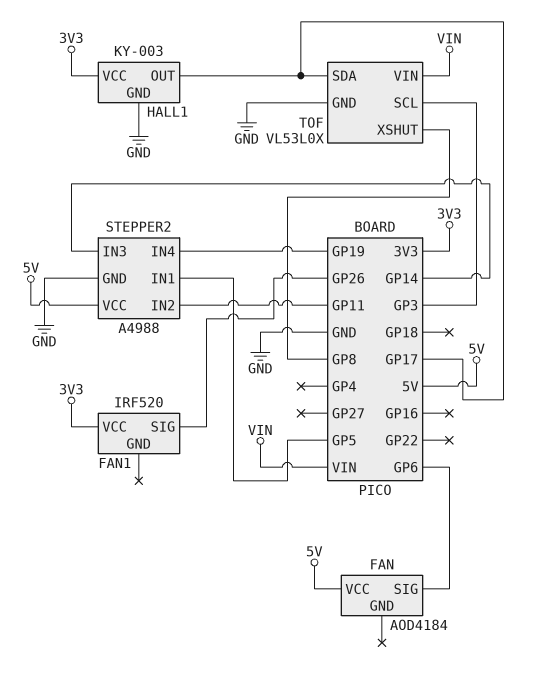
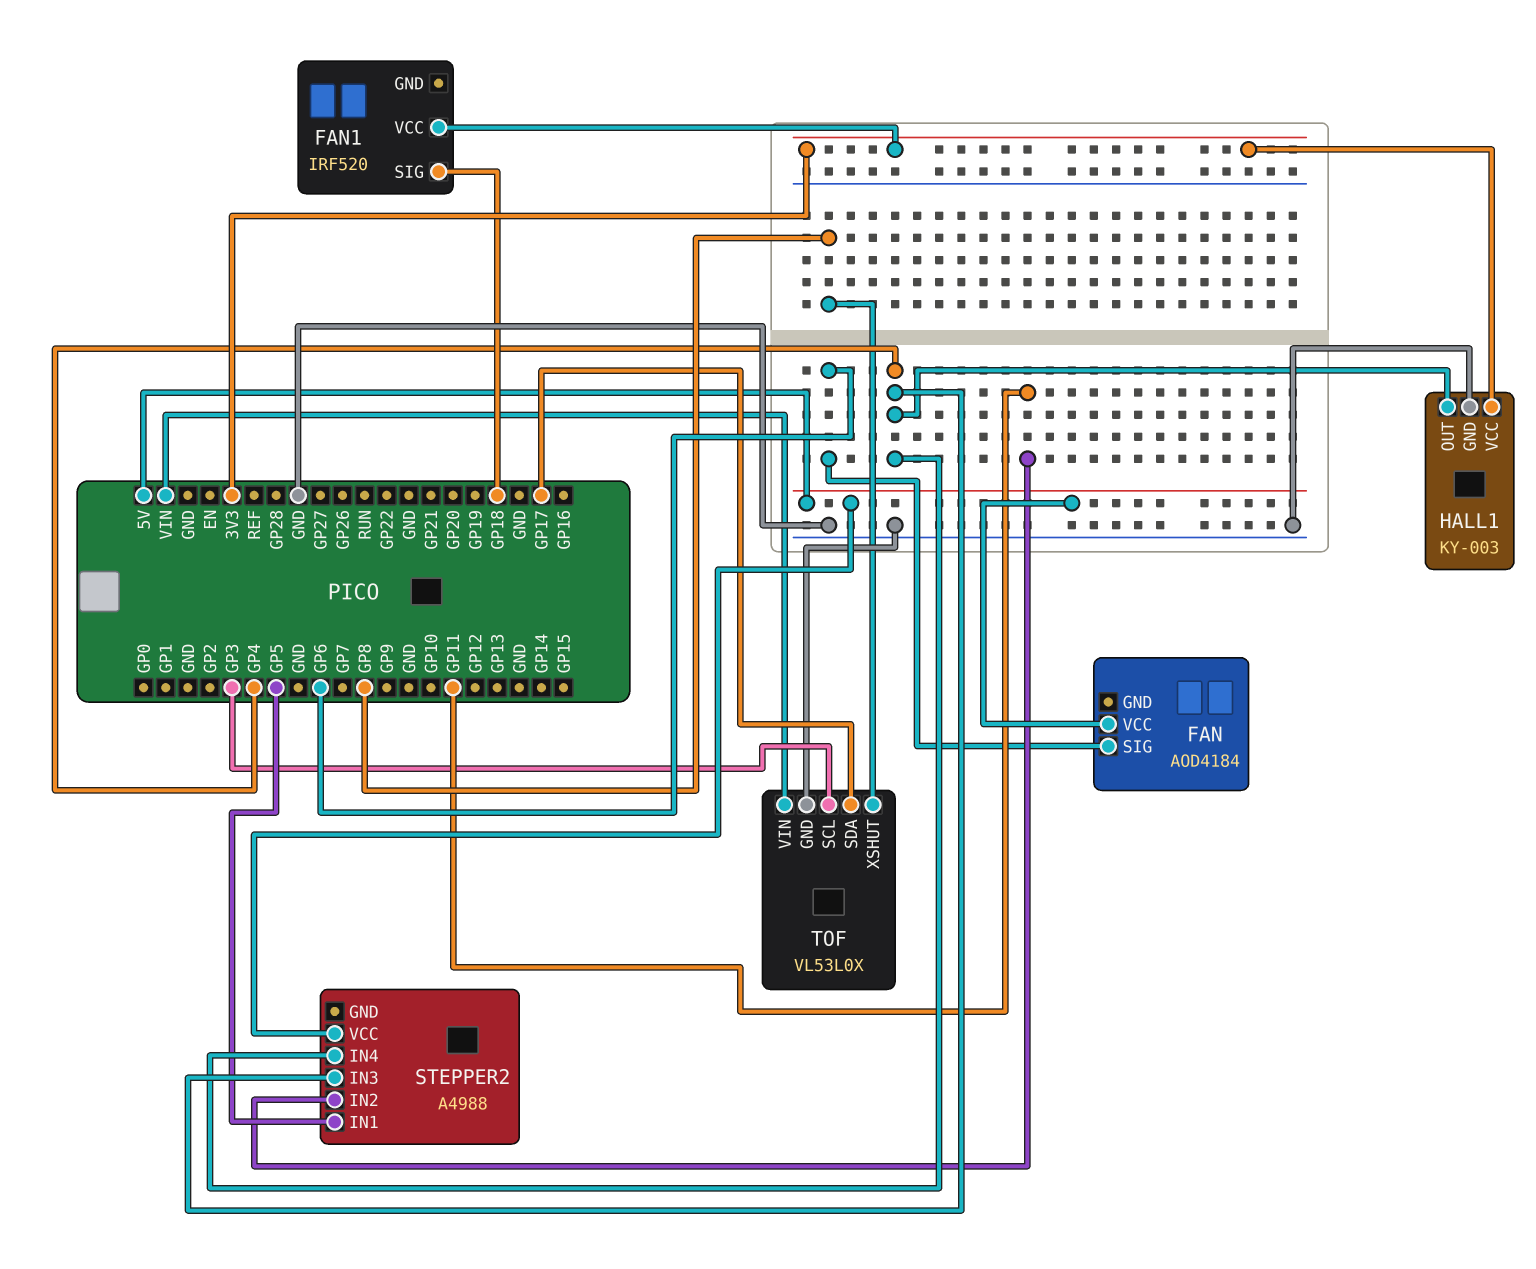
FAN1 pin SIG: GP26 -> GP18
HALL1 pin OUT: GP17 -> GP4
STEPPER2 pin GND: GND -> none
STEPPER2 pin IN3: GP14 -> GP4
STEPPER2 pin IN4: GP19 -> GP4

